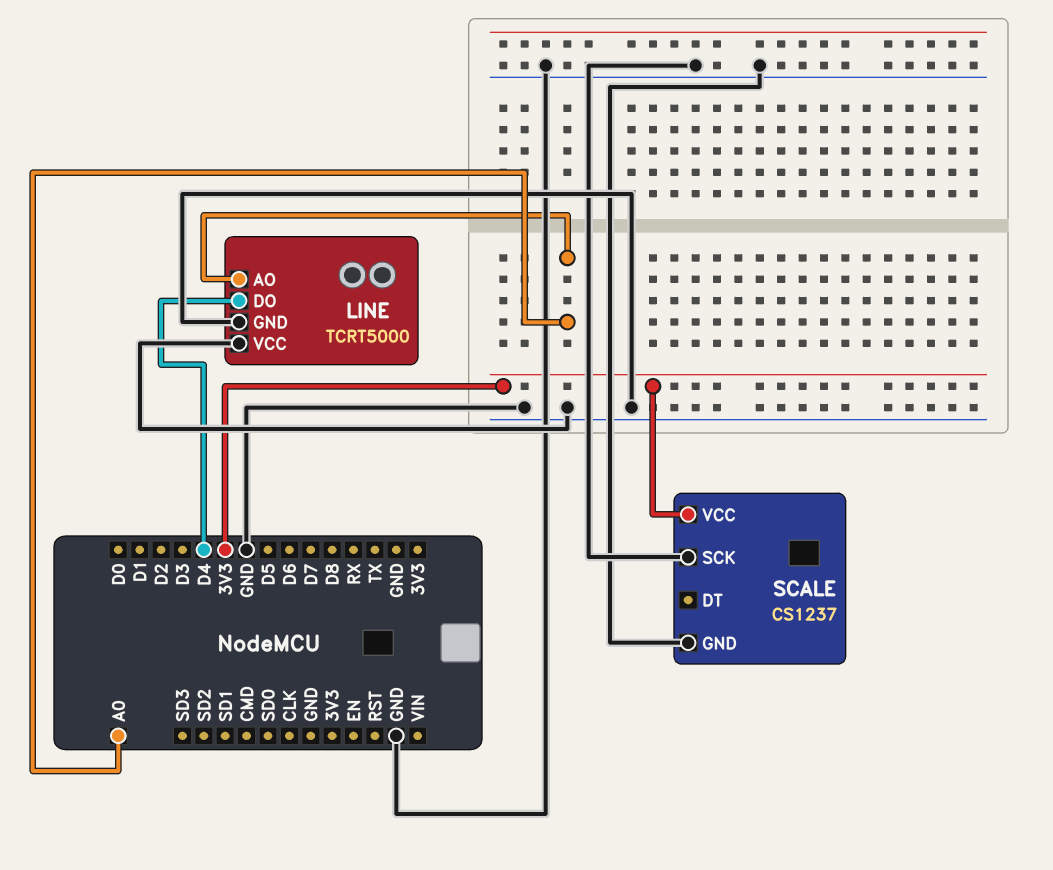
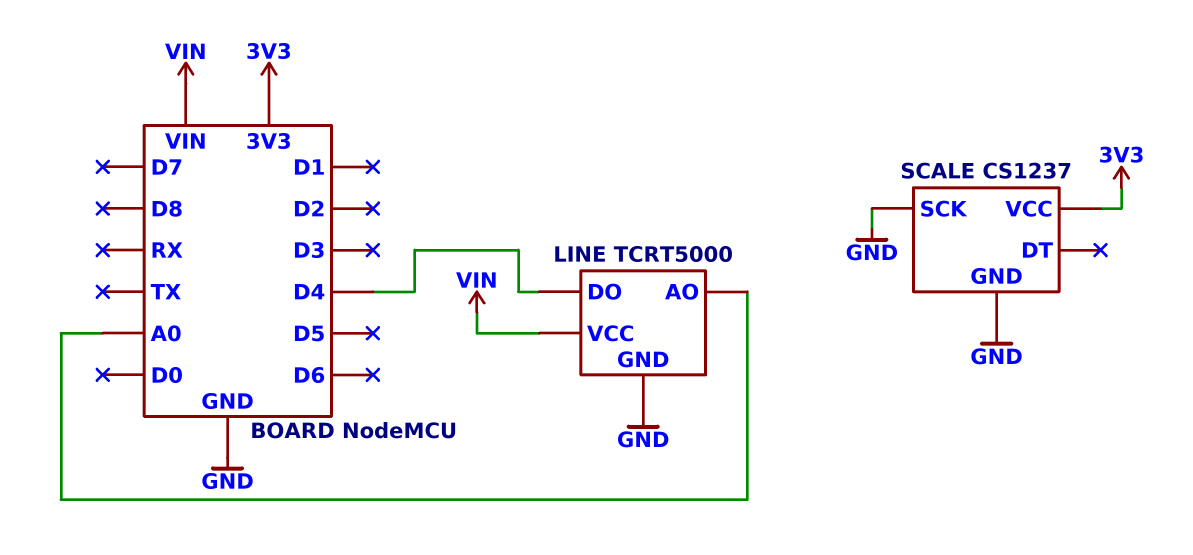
LINE pin VCC: GND -> VIN

